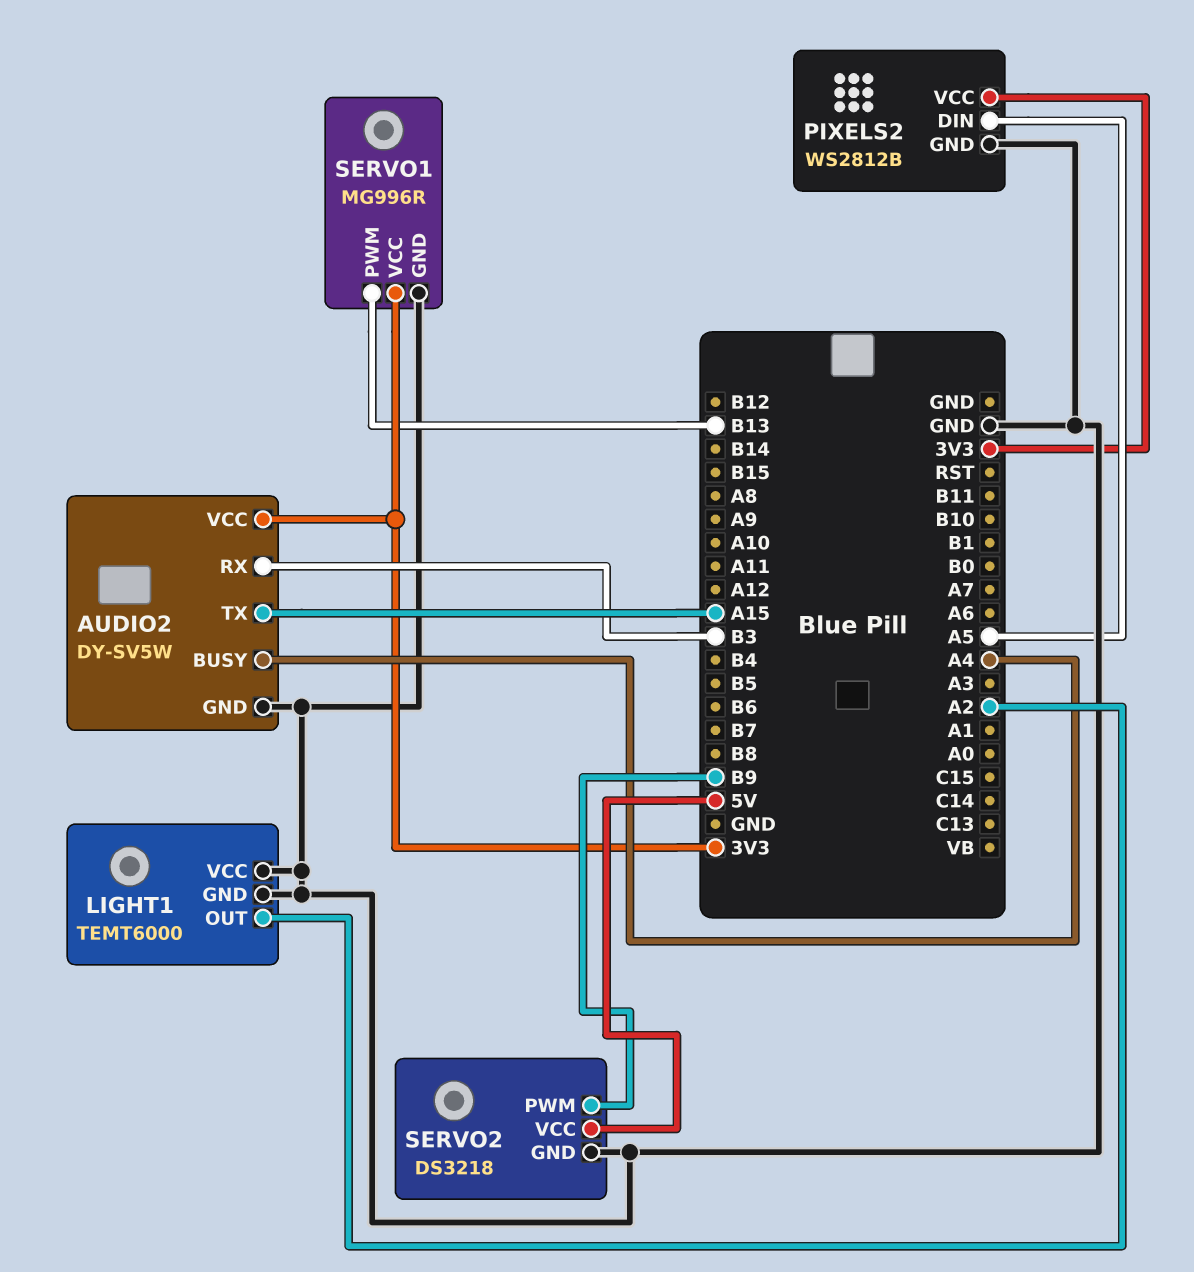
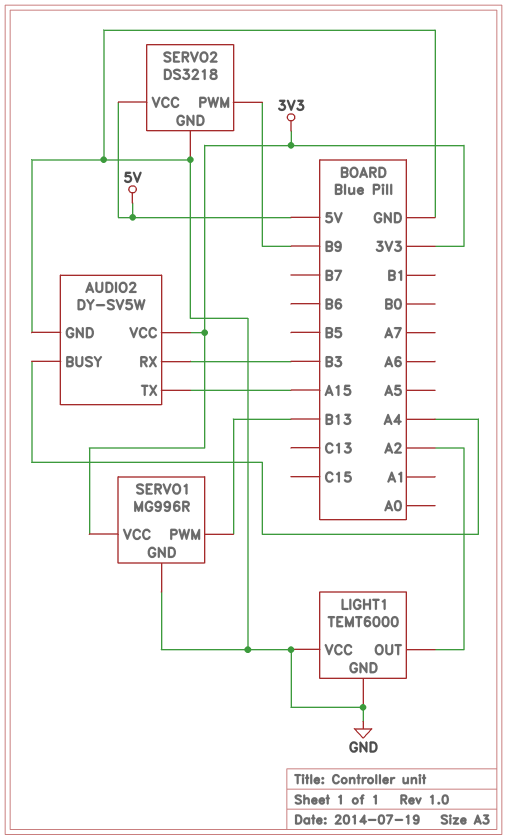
PIXELS2: WS2812B -> none
PIXELS2 pin DIN: A5 -> none
PIXELS2 pin GND: GND -> none
PIXELS2 pin VCC: 3V3 -> none

